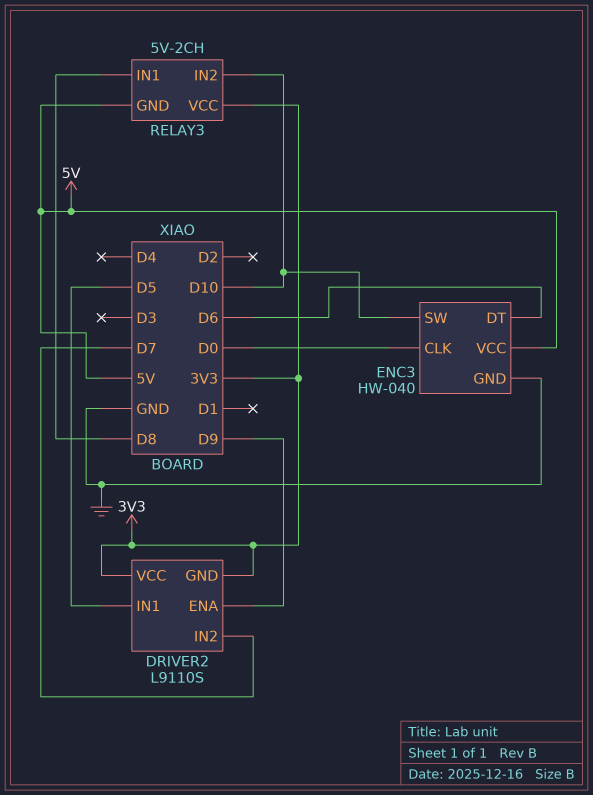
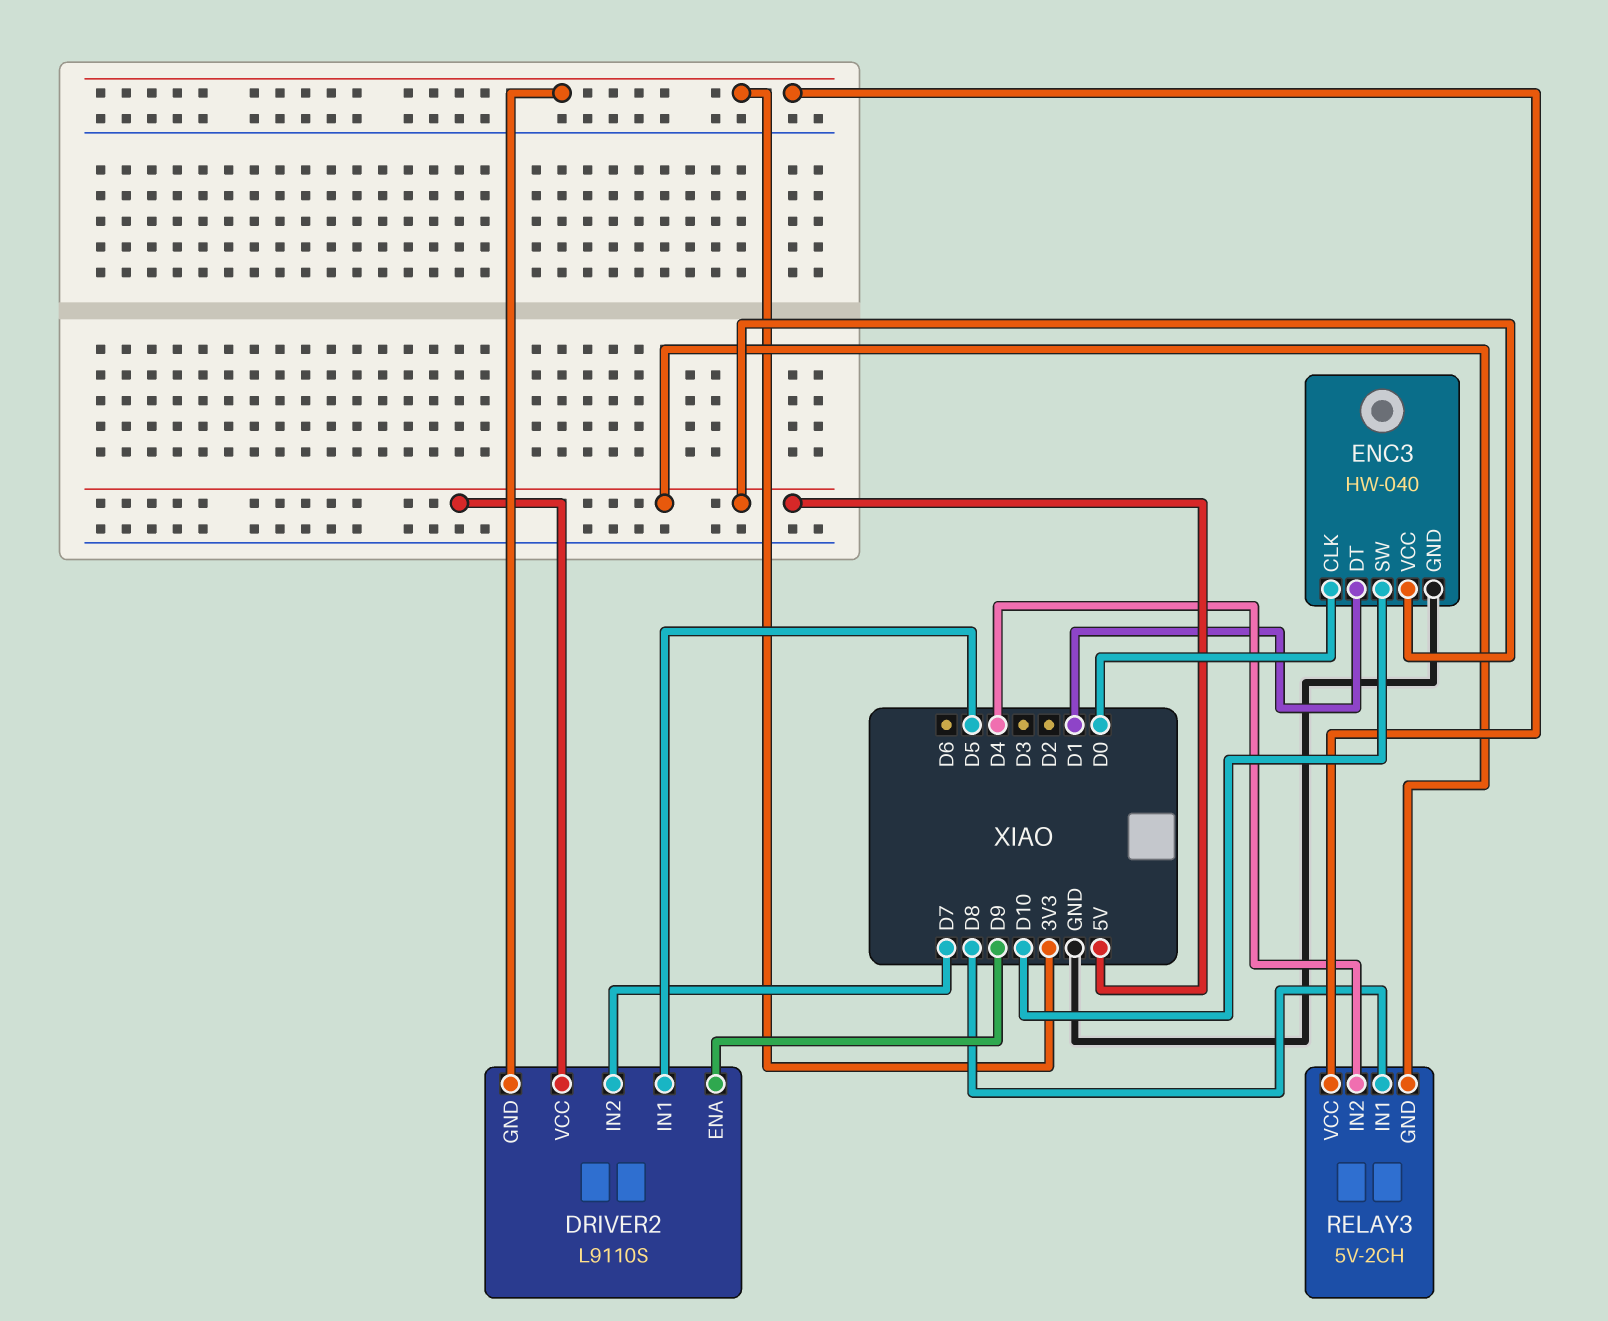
DRIVER2 pin VCC: 3V3 -> 5V
ENC3 pin DT: D6 -> D1
RELAY3 pin IN2: D10 -> D4

